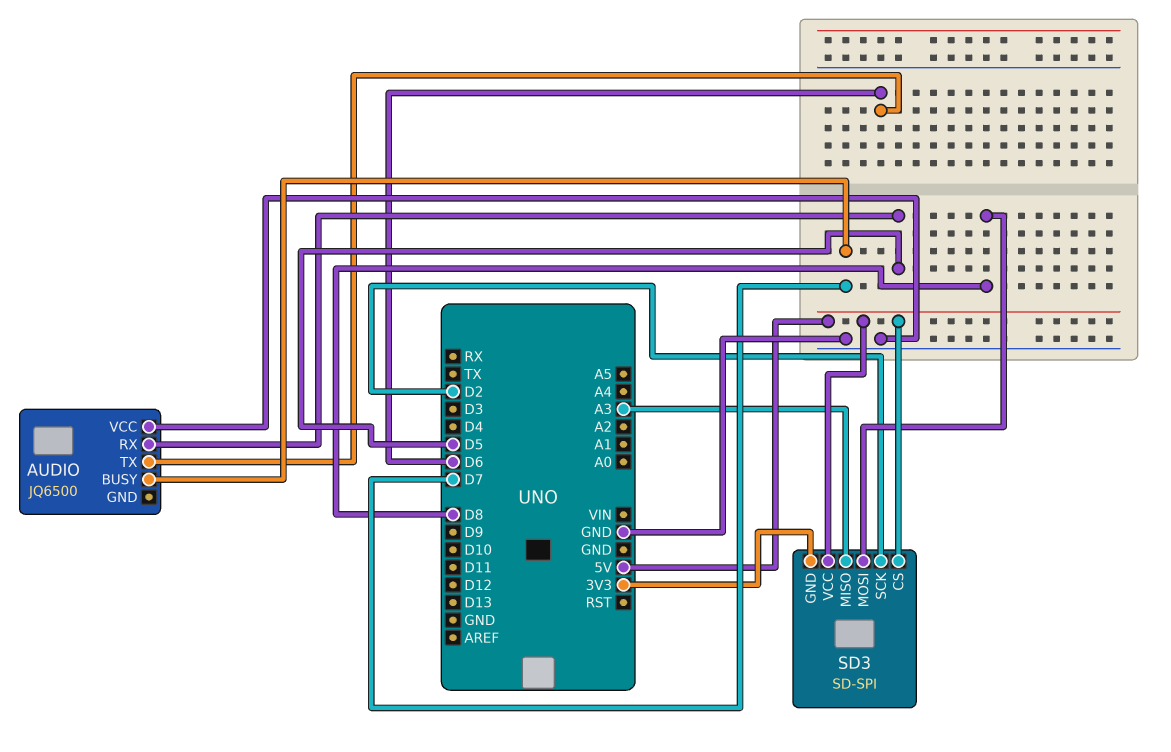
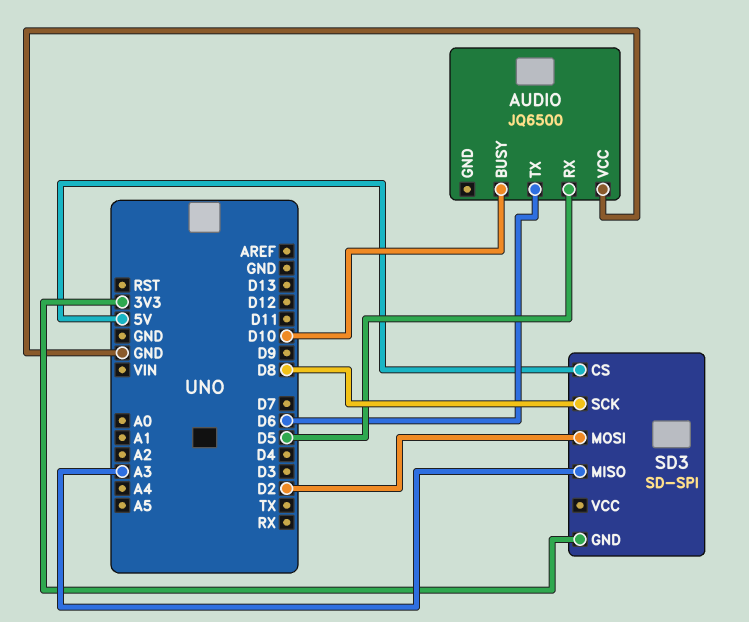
AUDIO pin BUSY: D7 -> D10
SD3 pin MOSI: D8 -> D2
SD3 pin SCK: D2 -> D8
SD3 pin VCC: 5V -> none

